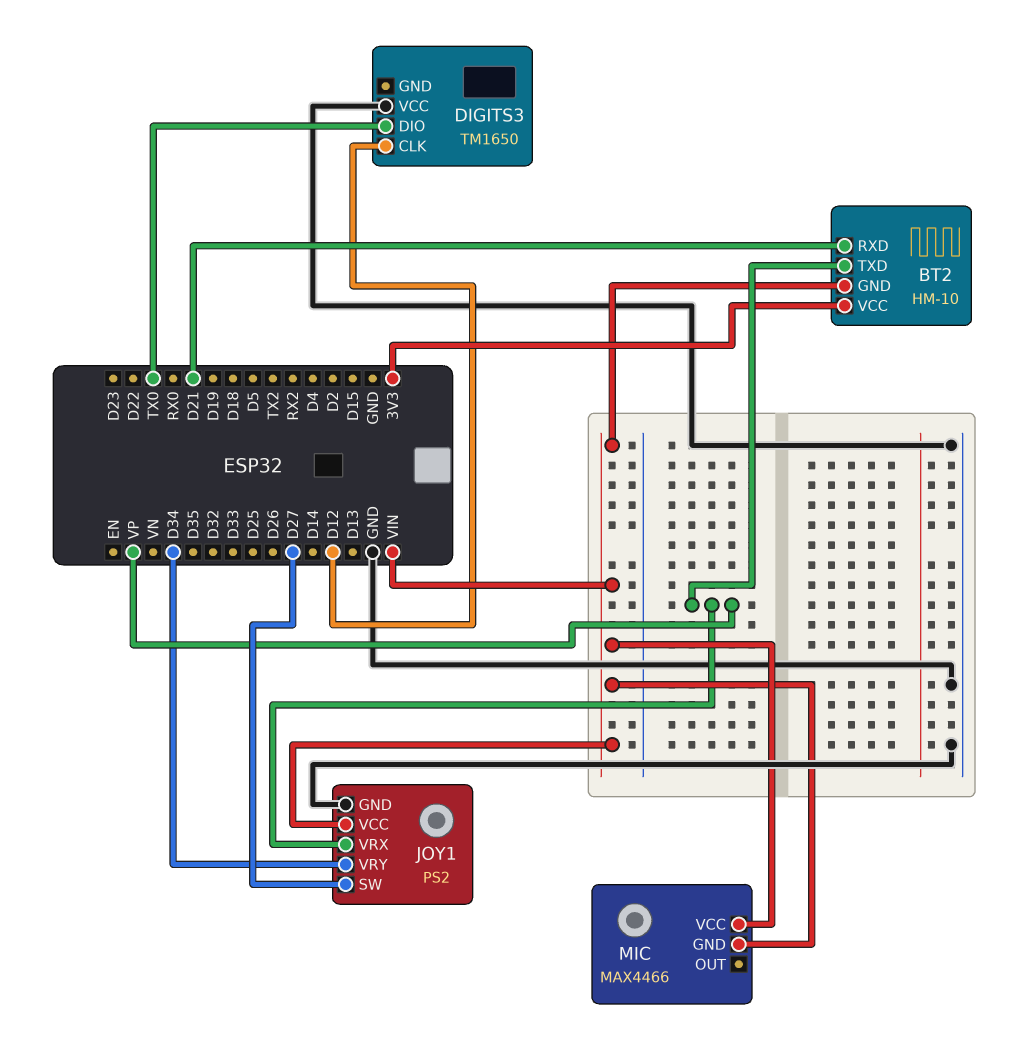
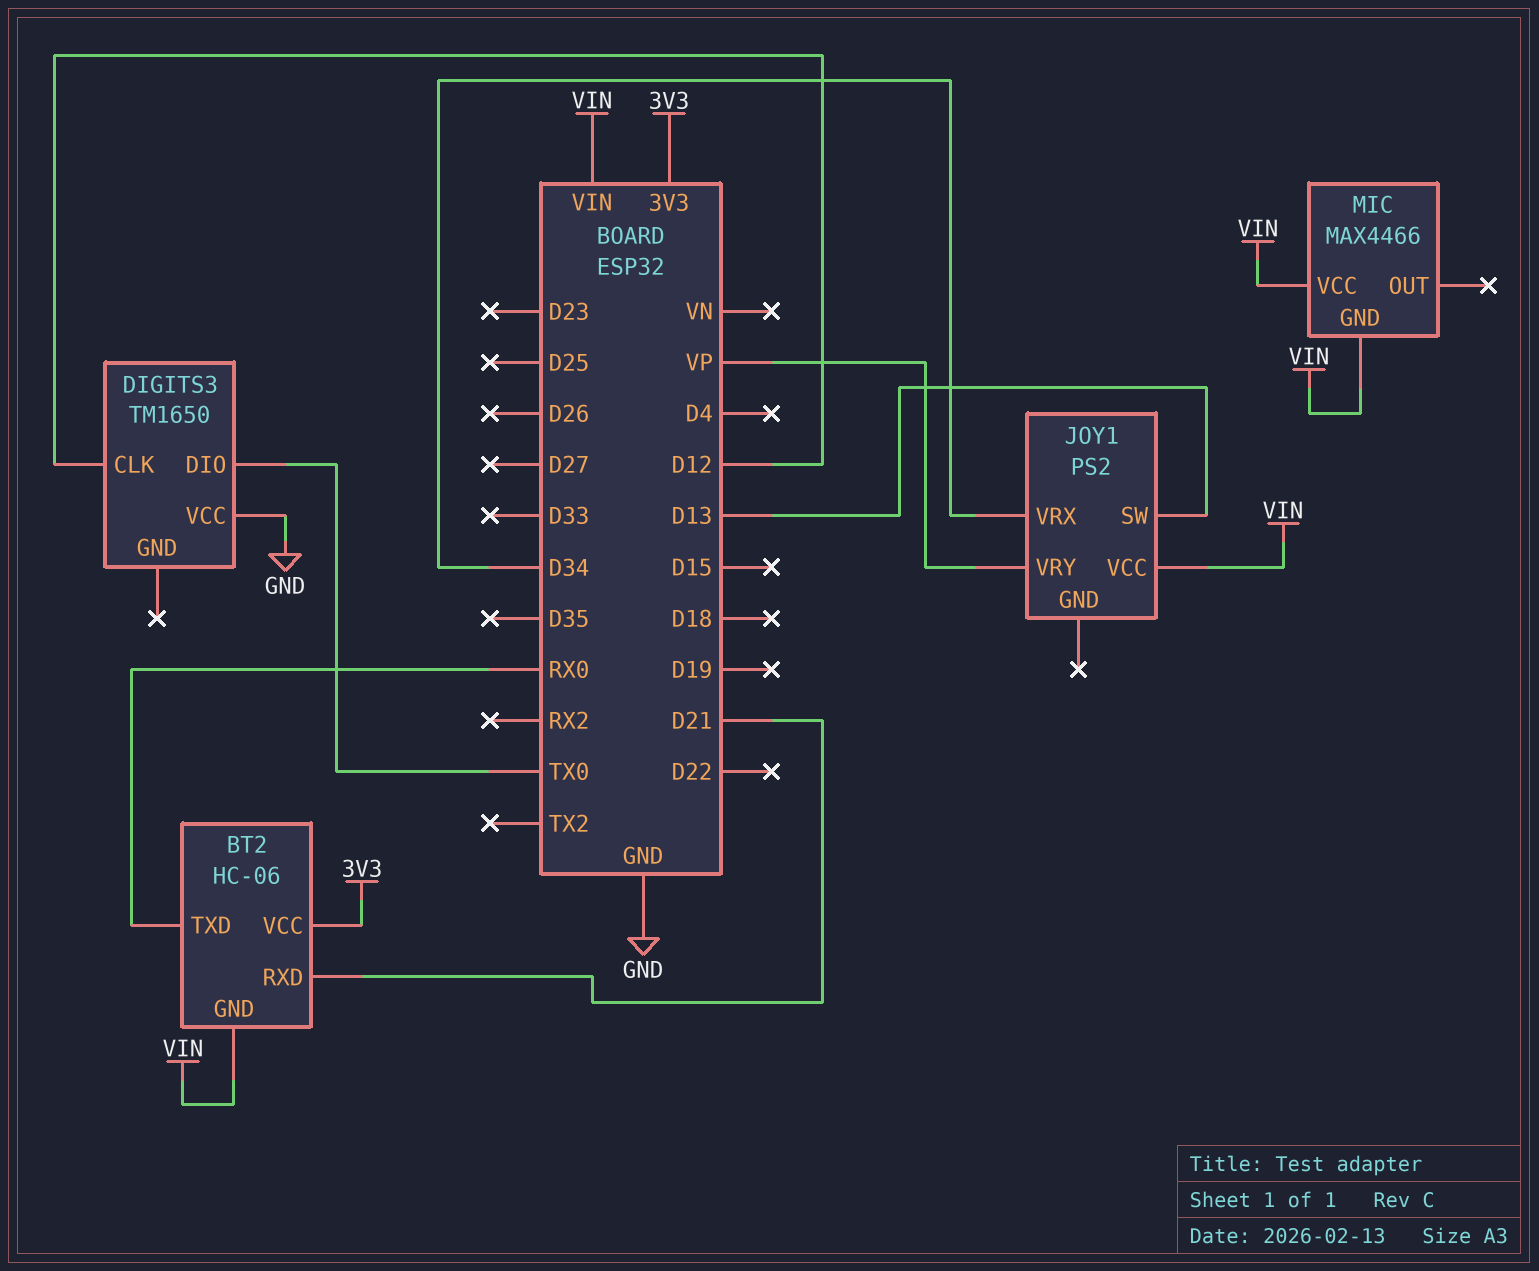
BT2: HM-10 -> HC-06
BT2 pin TXD: VP -> RX0
JOY1 pin GND: GND -> none
JOY1 pin SW: D27 -> D13
JOY1 pin VRX: VP -> D34
JOY1 pin VRY: D34 -> VP

